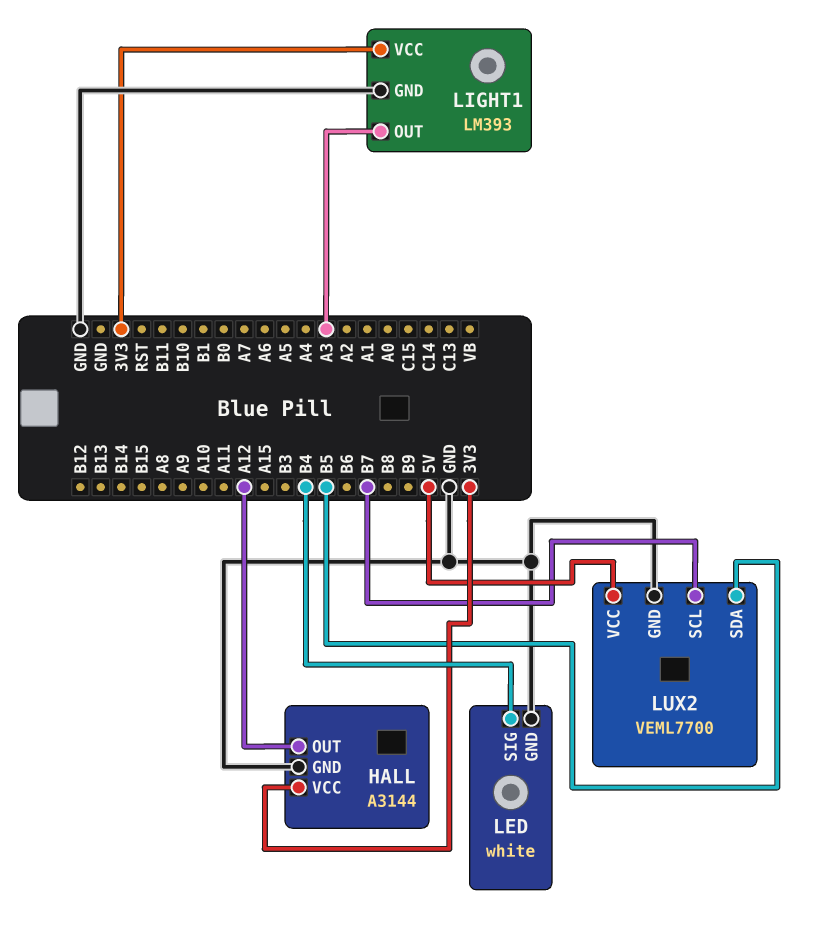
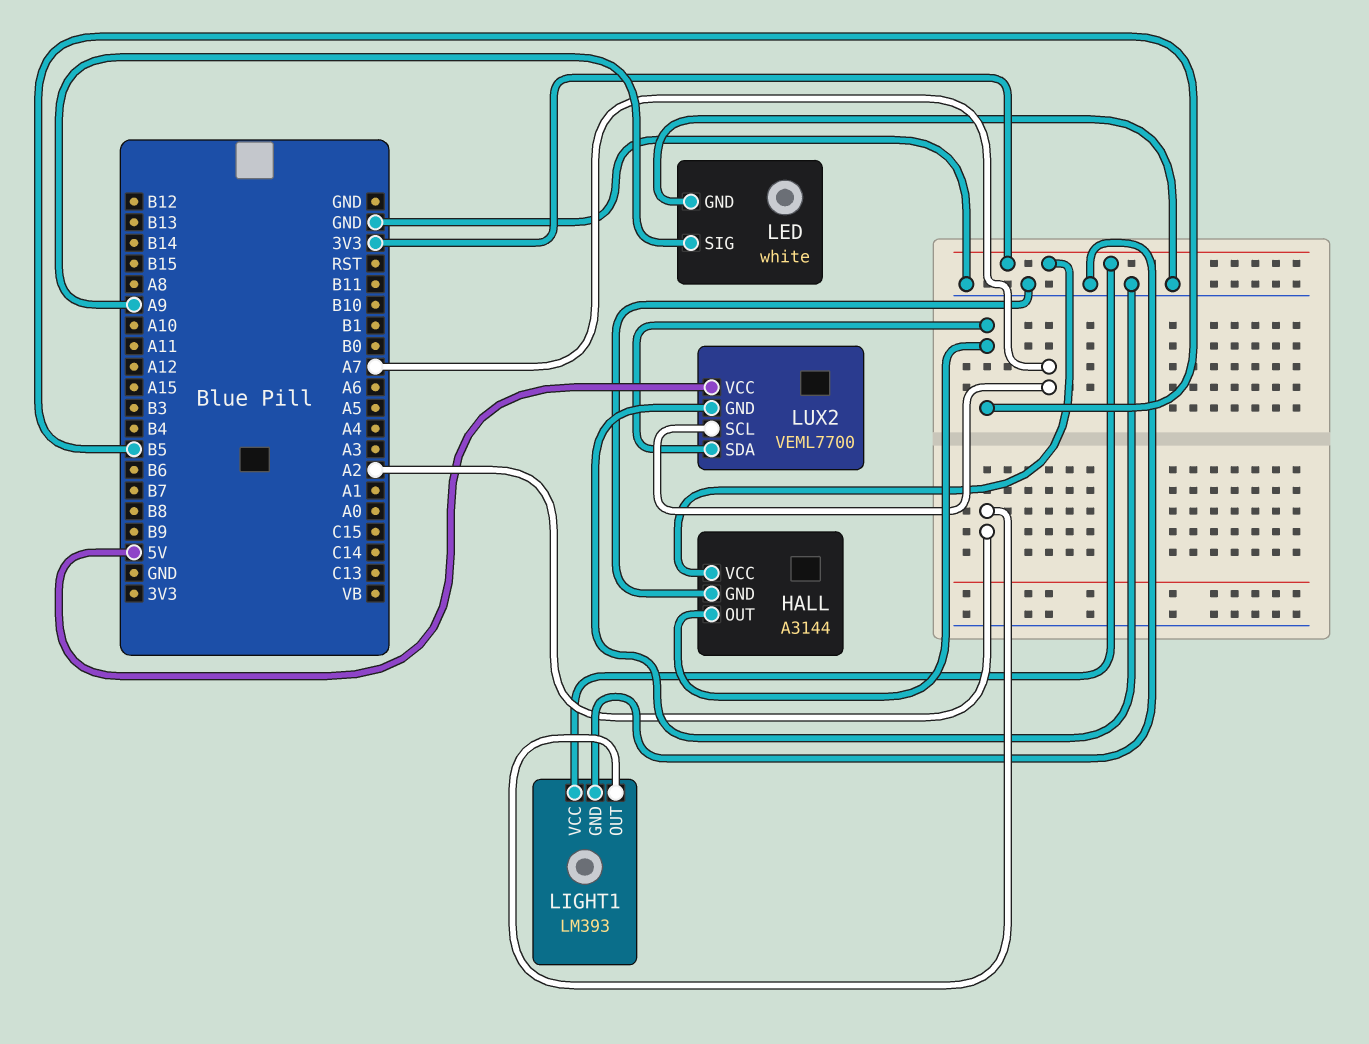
HALL pin OUT: A12 -> B5
LED pin SIG: B4 -> A9
LIGHT1 pin OUT: A3 -> A2
LUX2 pin SCL: B7 -> A7

